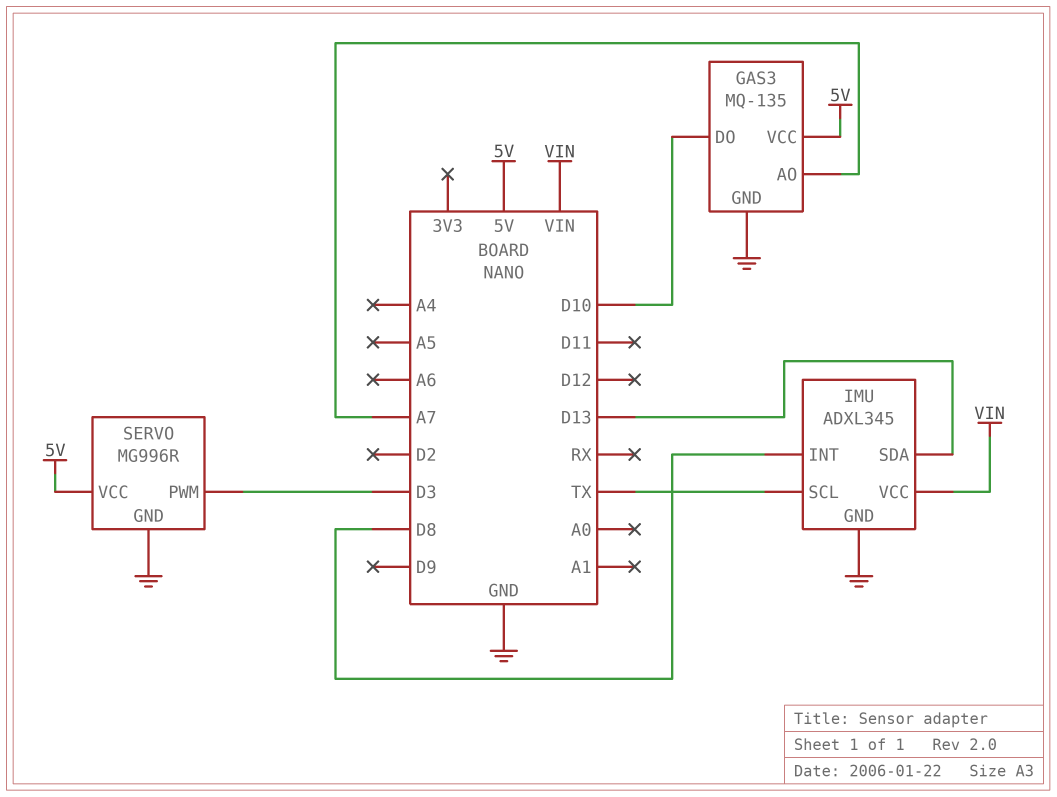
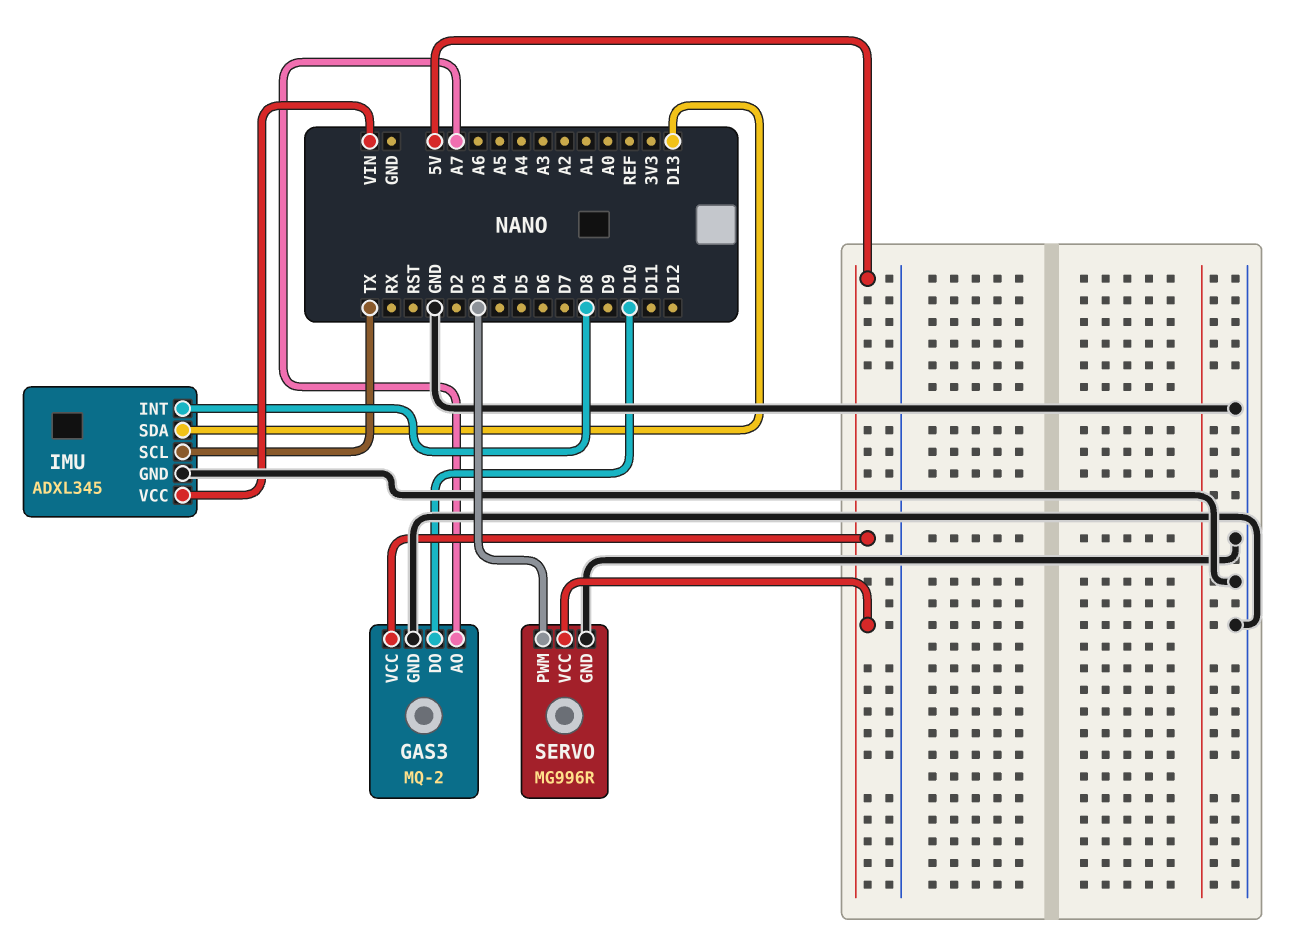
GAS3: MQ-135 -> MQ-2

